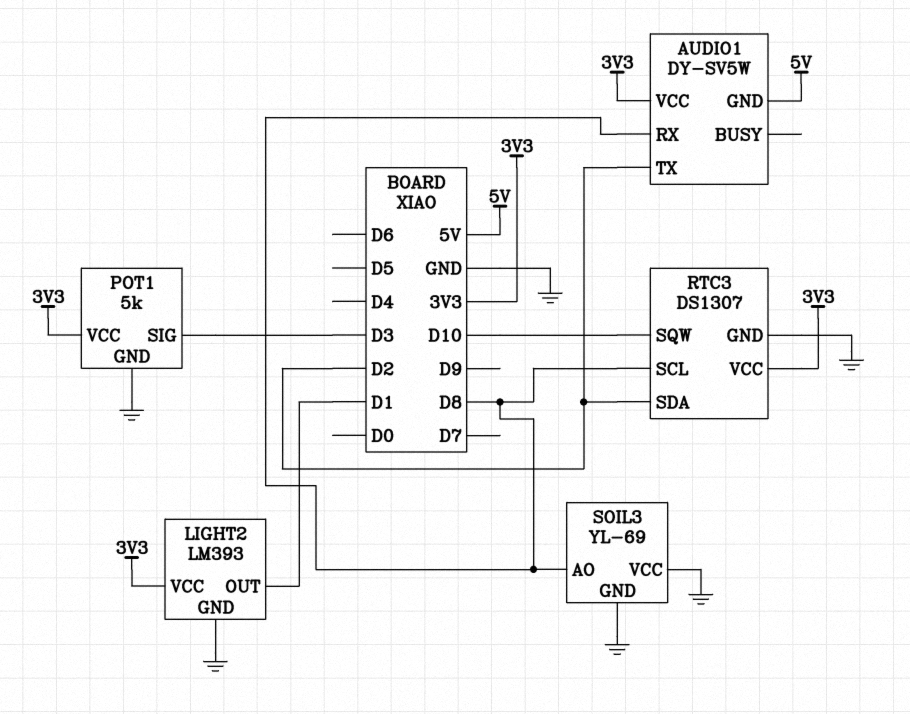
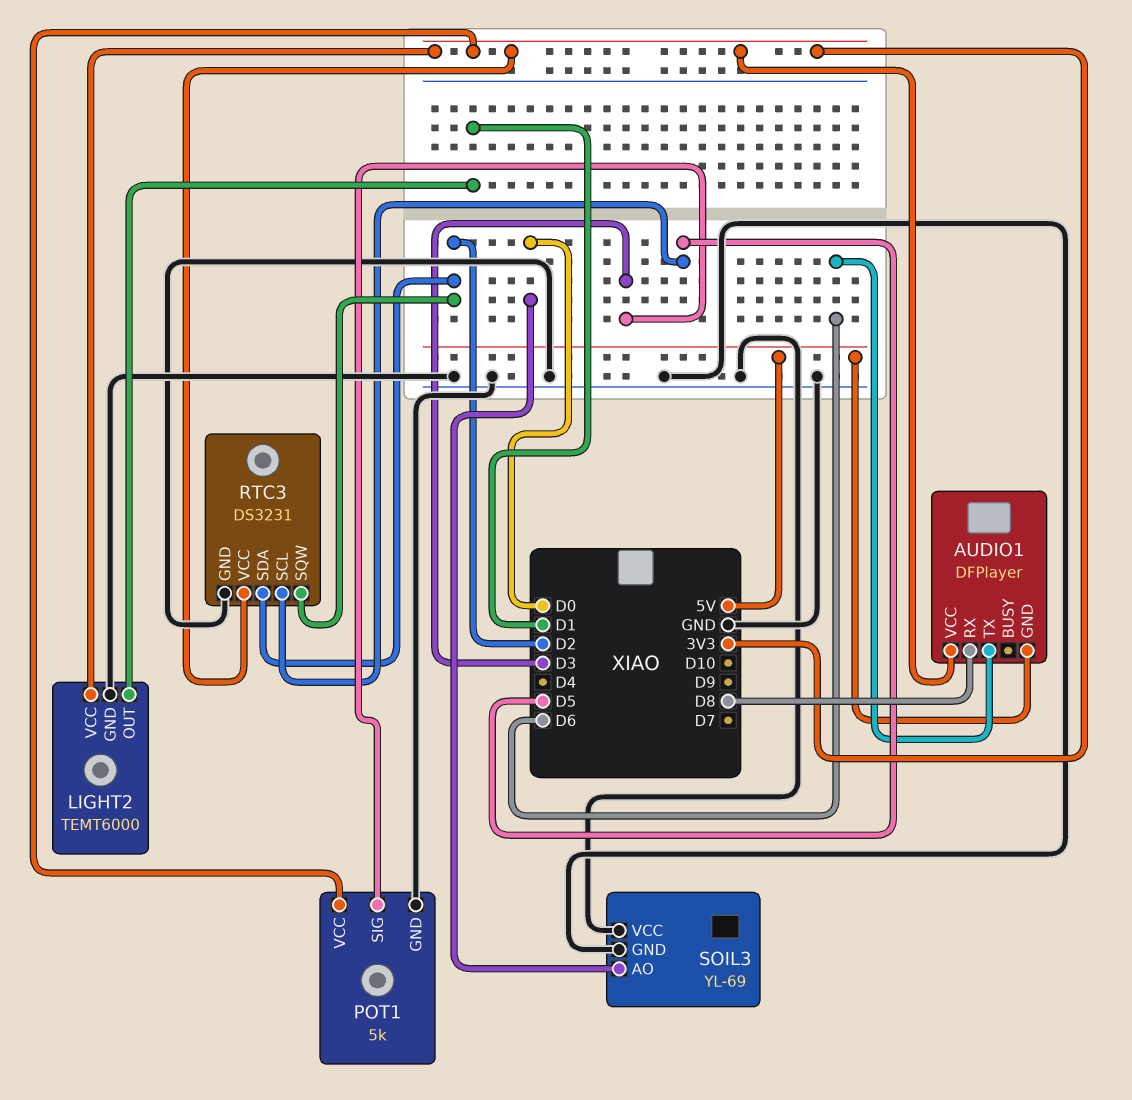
AUDIO1: DY-SV5W -> DFPlayer
AUDIO1 pin TX: D2 -> D6
LIGHT2: LM393 -> TEMT6000
RTC3: DS1307 -> DS3231
RTC3 pin SCL: D8 -> D5
RTC3 pin SQW: D10 -> D2
SOIL3 pin AO: D8 -> D0

